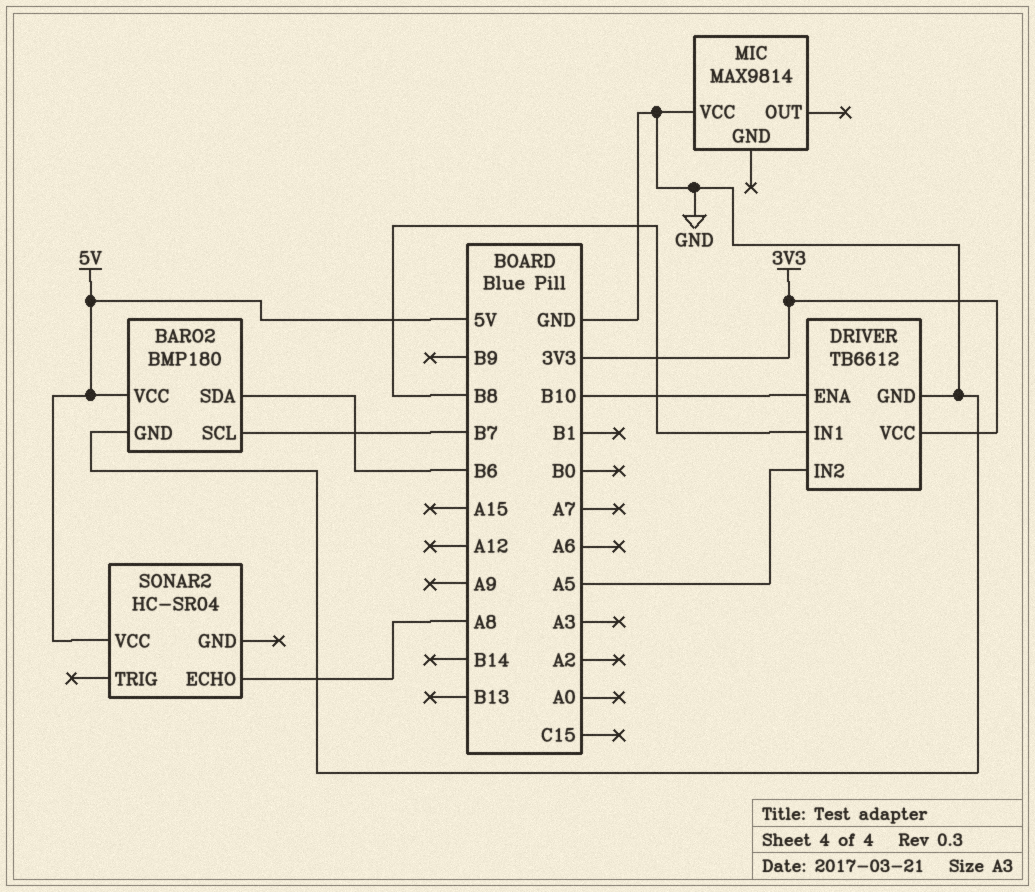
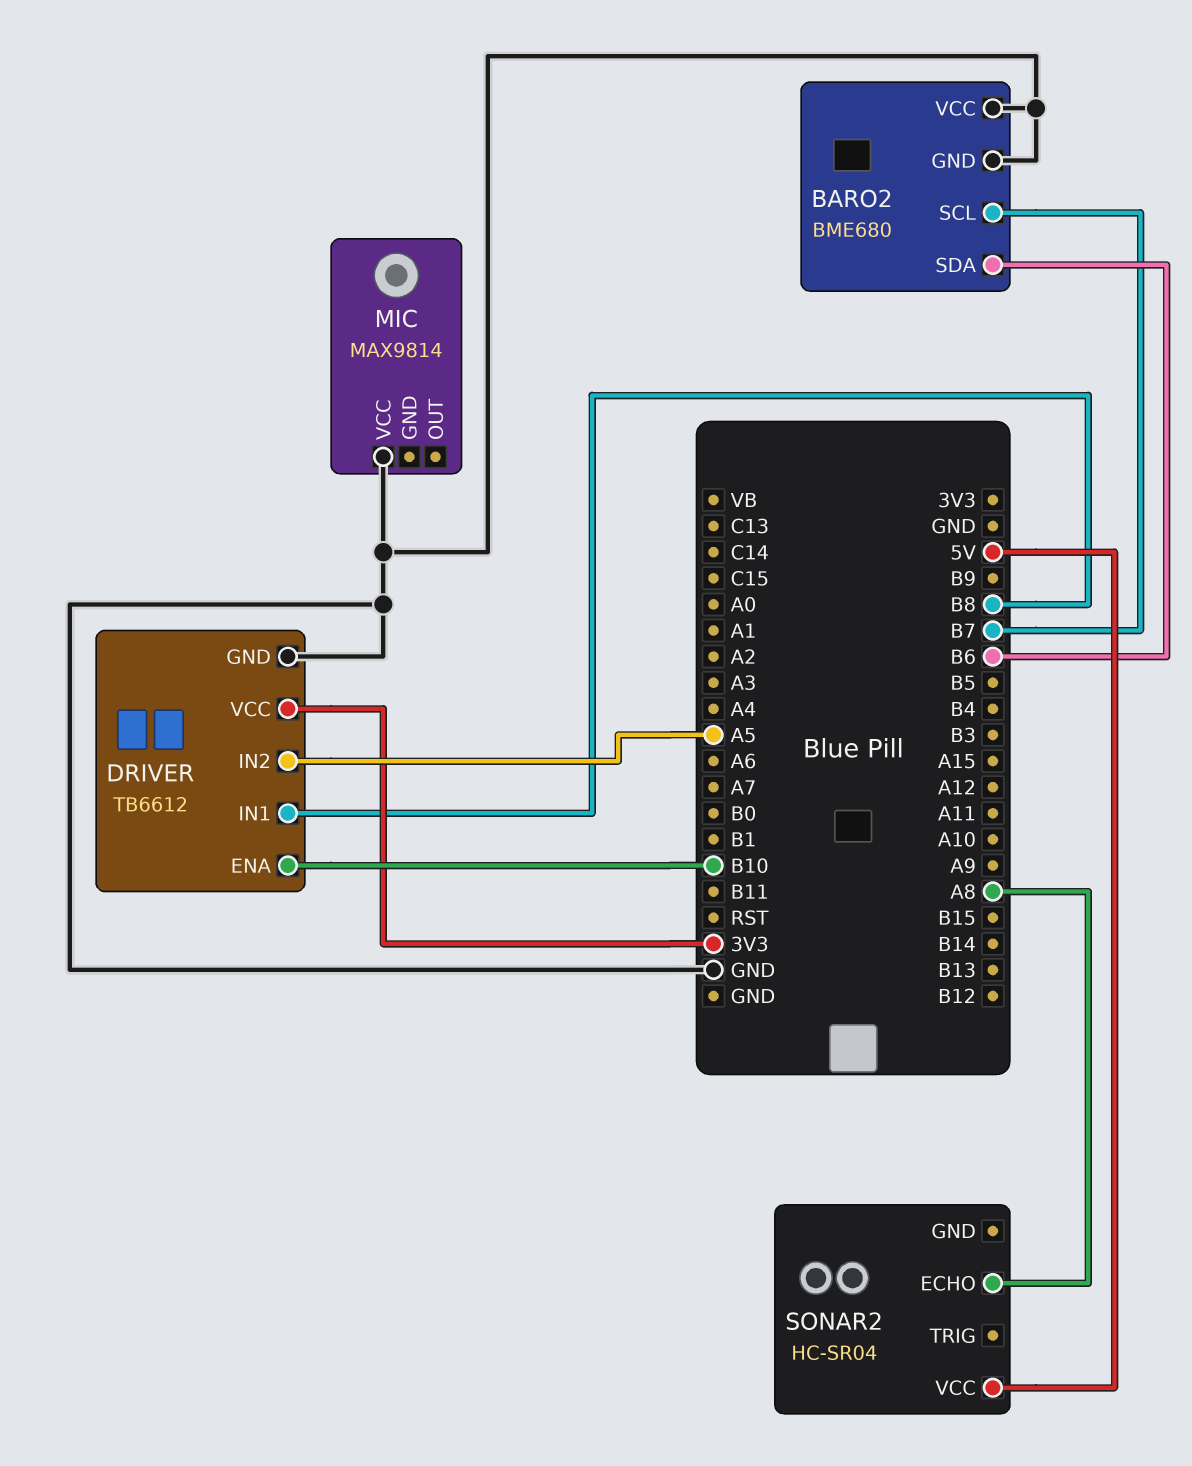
BARO2: BMP180 -> BME680
BARO2 pin VCC: 5V -> GND

